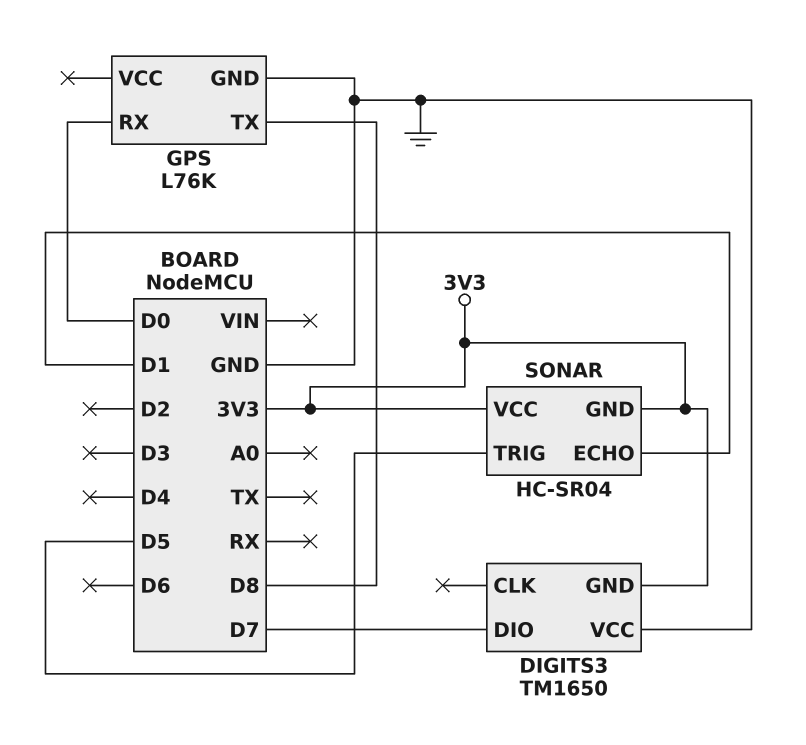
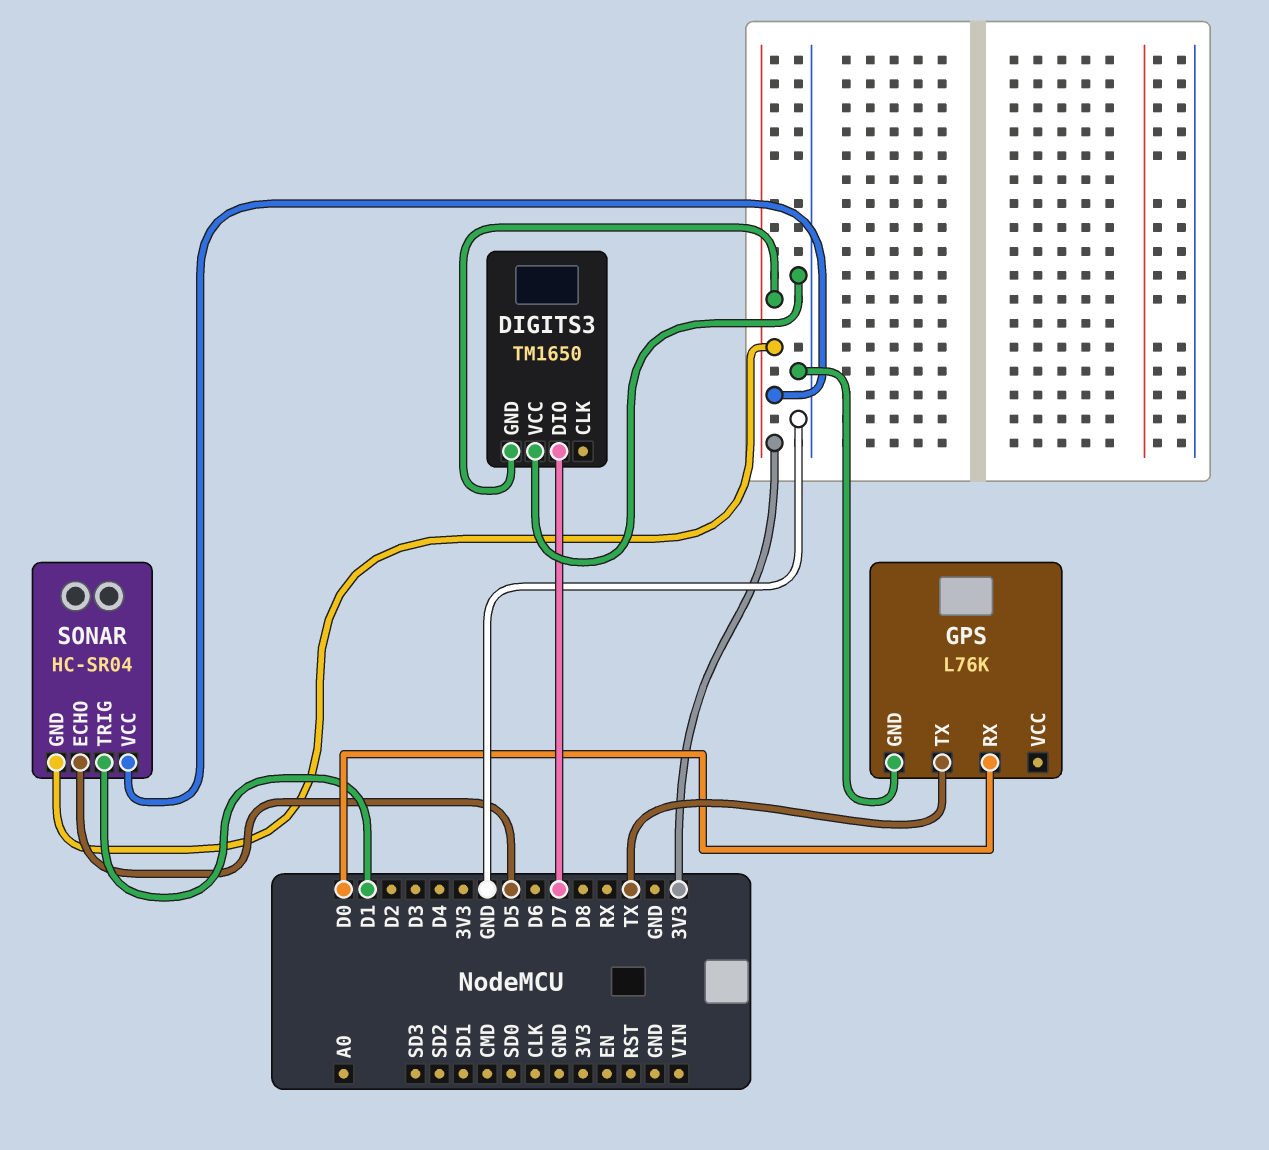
GPS pin TX: D8 -> TX
SONAR pin ECHO: D1 -> D5
SONAR pin TRIG: D5 -> D1

